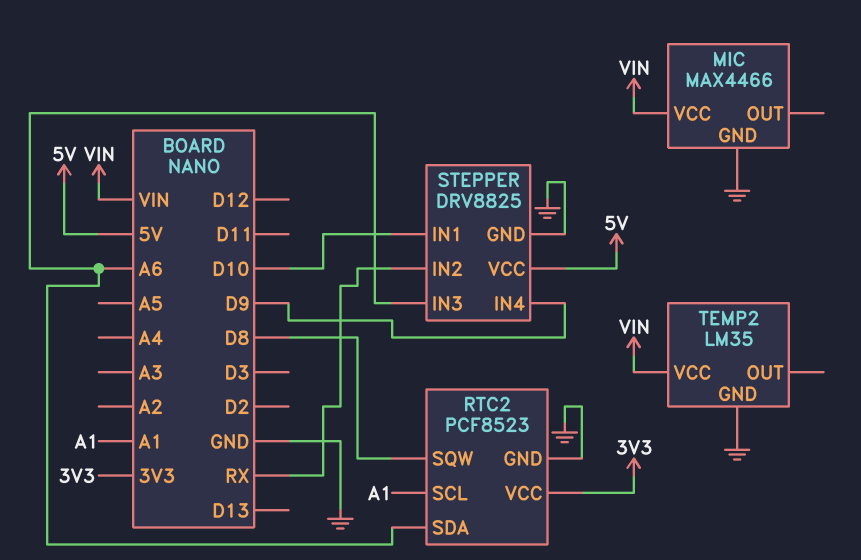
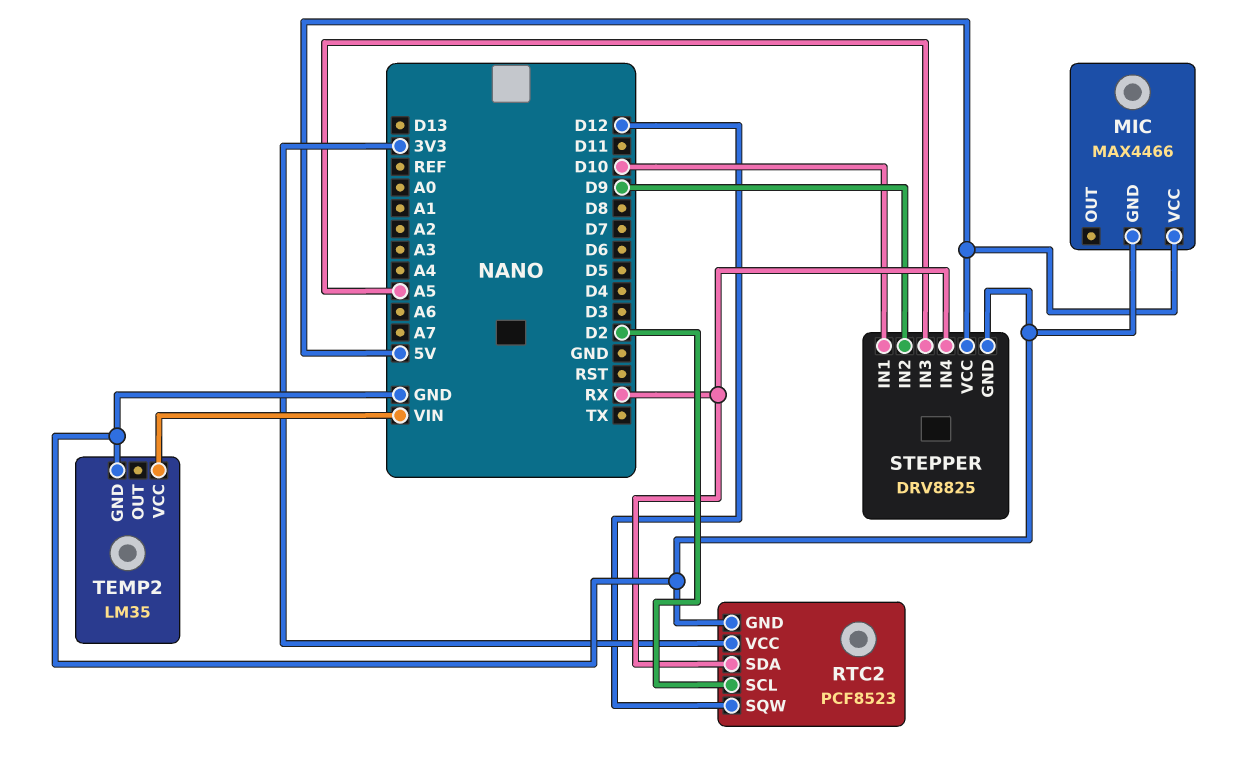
MIC pin VCC: VIN -> 5V
RTC2 pin SCL: A1 -> D2
RTC2 pin SDA: A6 -> RX
RTC2 pin SQW: D8 -> D12
STEPPER pin IN2: RX -> D9
STEPPER pin IN3: A6 -> A5
STEPPER pin IN4: D9 -> RX

